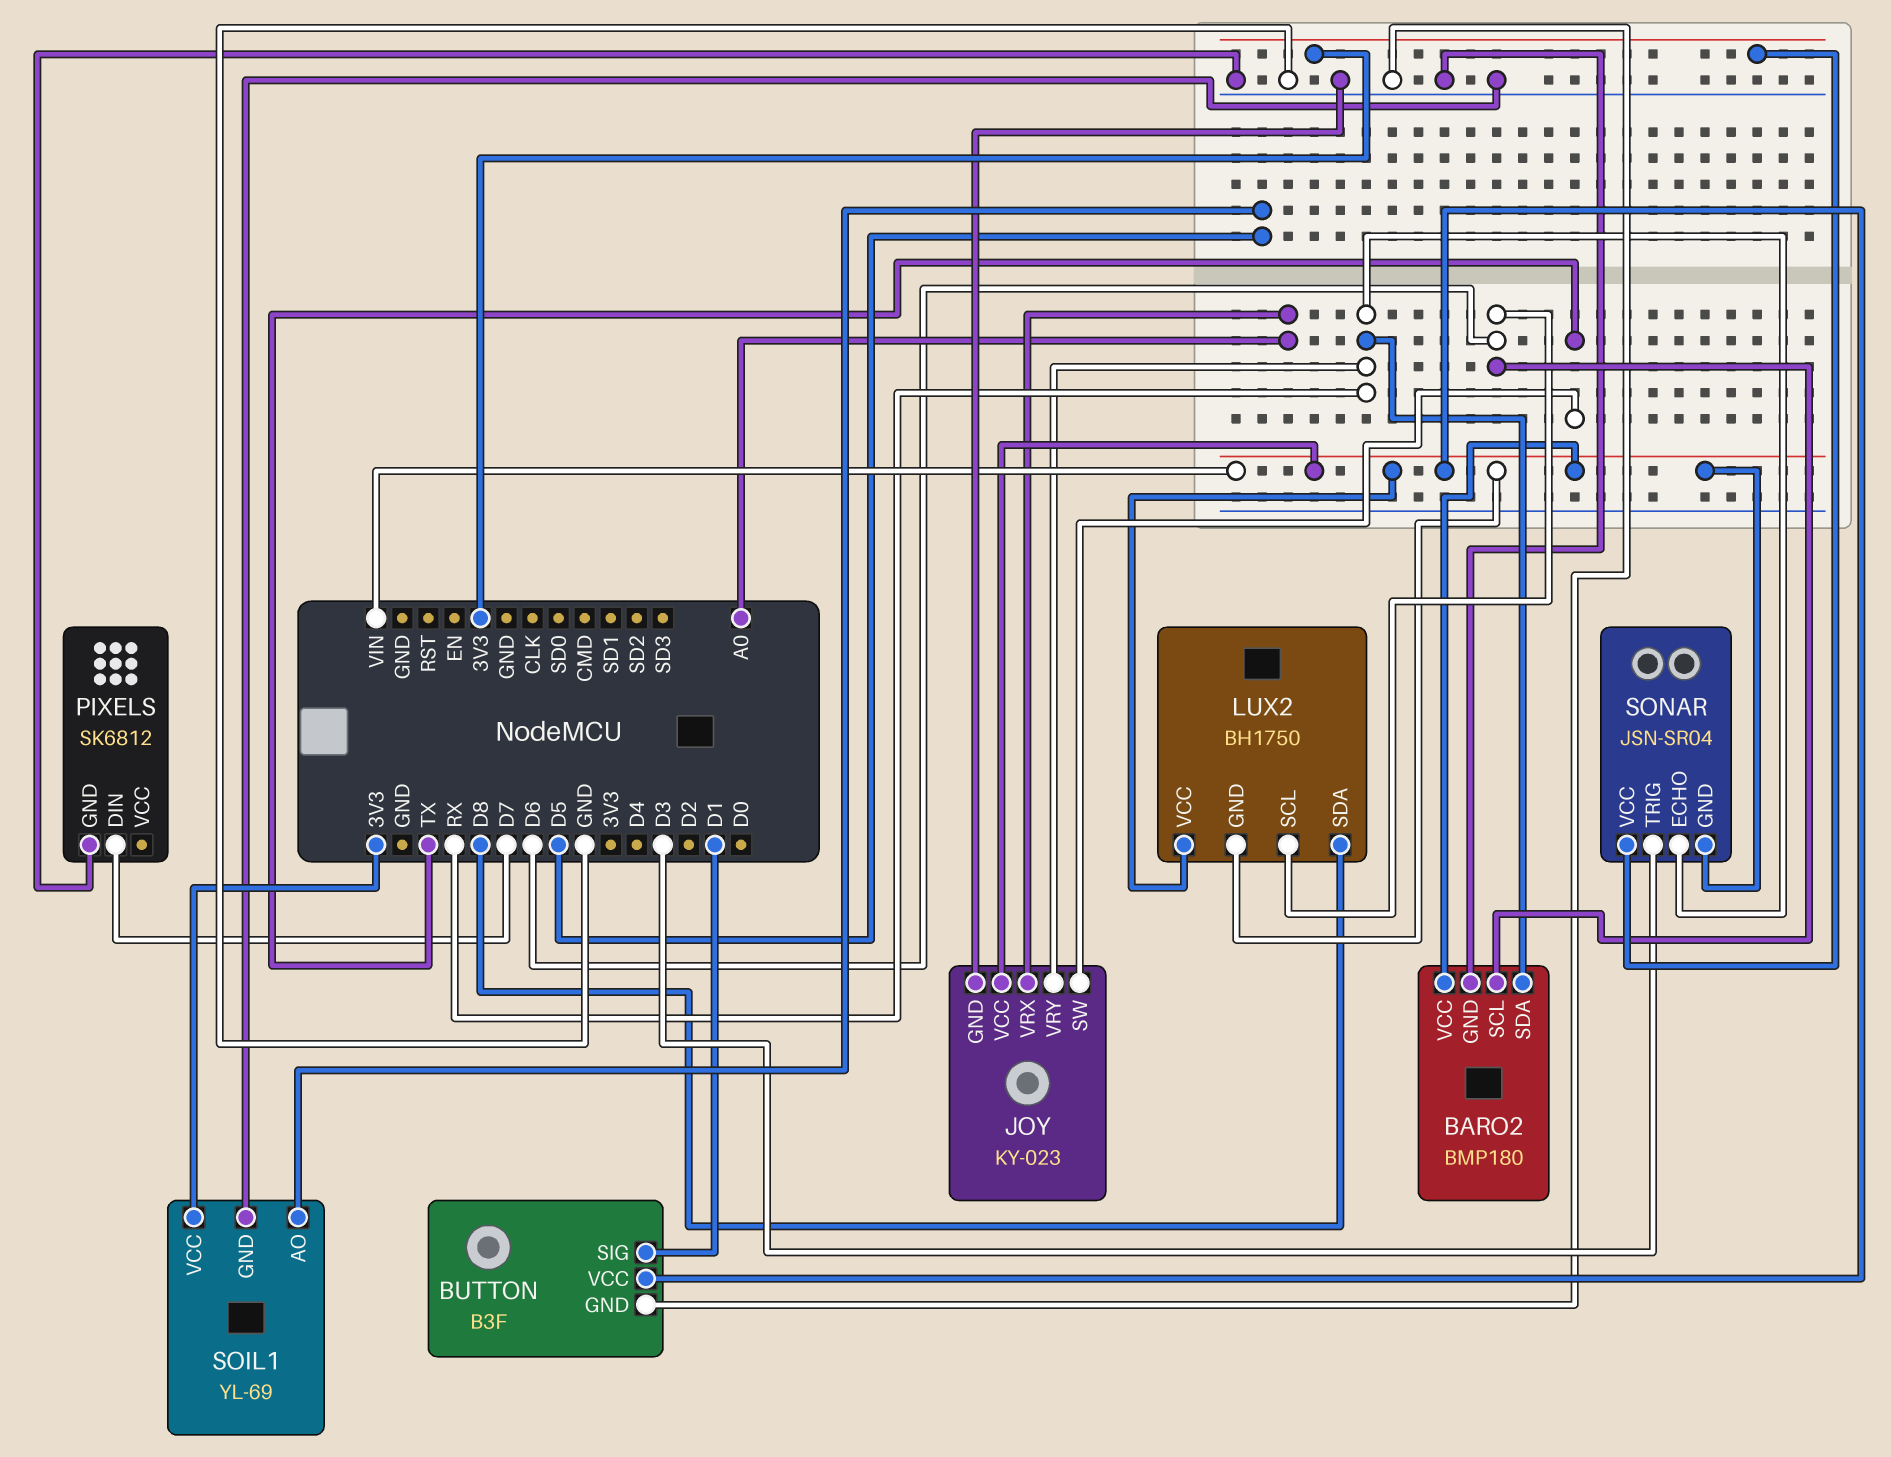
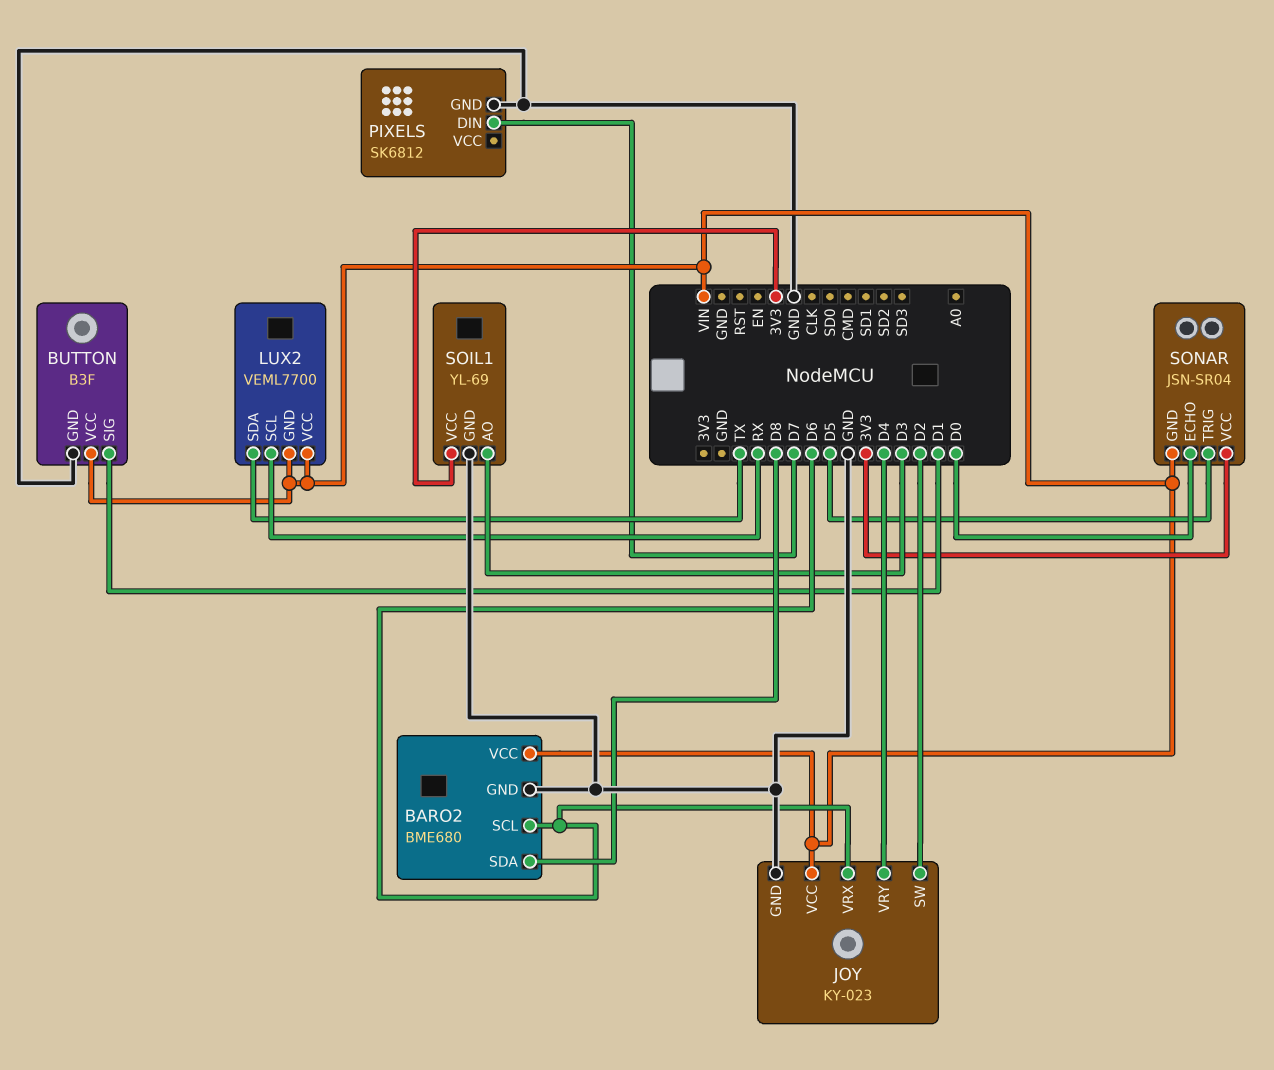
BARO2: BMP180 -> BME680
BARO2 pin SDA: RX -> D8
JOY pin SW: TX -> D2
JOY pin VRX: A0 -> D6
JOY pin VRY: RX -> D4
LUX2: BH1750 -> VEML7700
LUX2 pin SCL: D6 -> RX
LUX2 pin SDA: D8 -> TX
SOIL1 pin AO: D5 -> D3
SONAR pin ECHO: RX -> D0
SONAR pin TRIG: D3 -> D5

